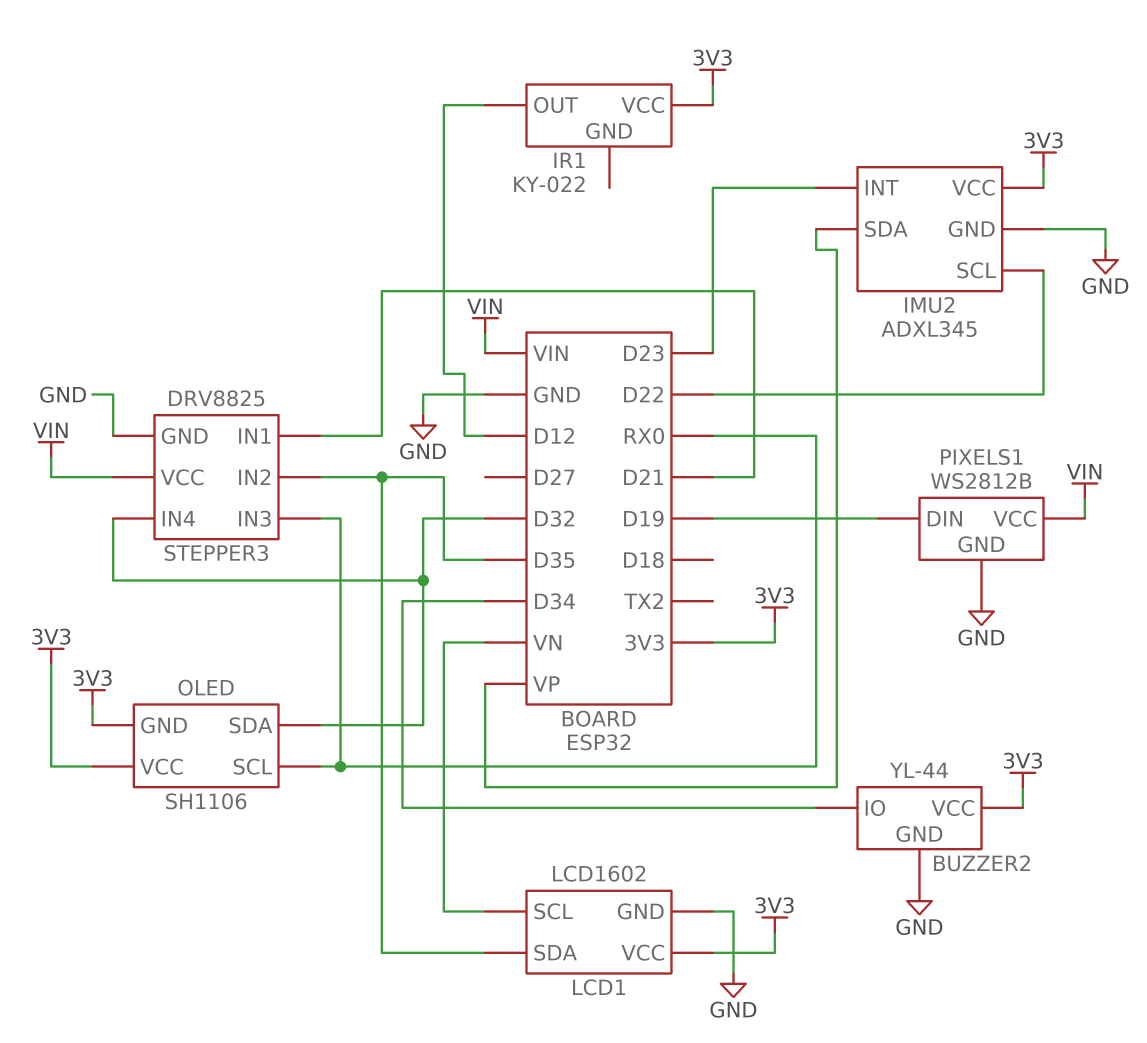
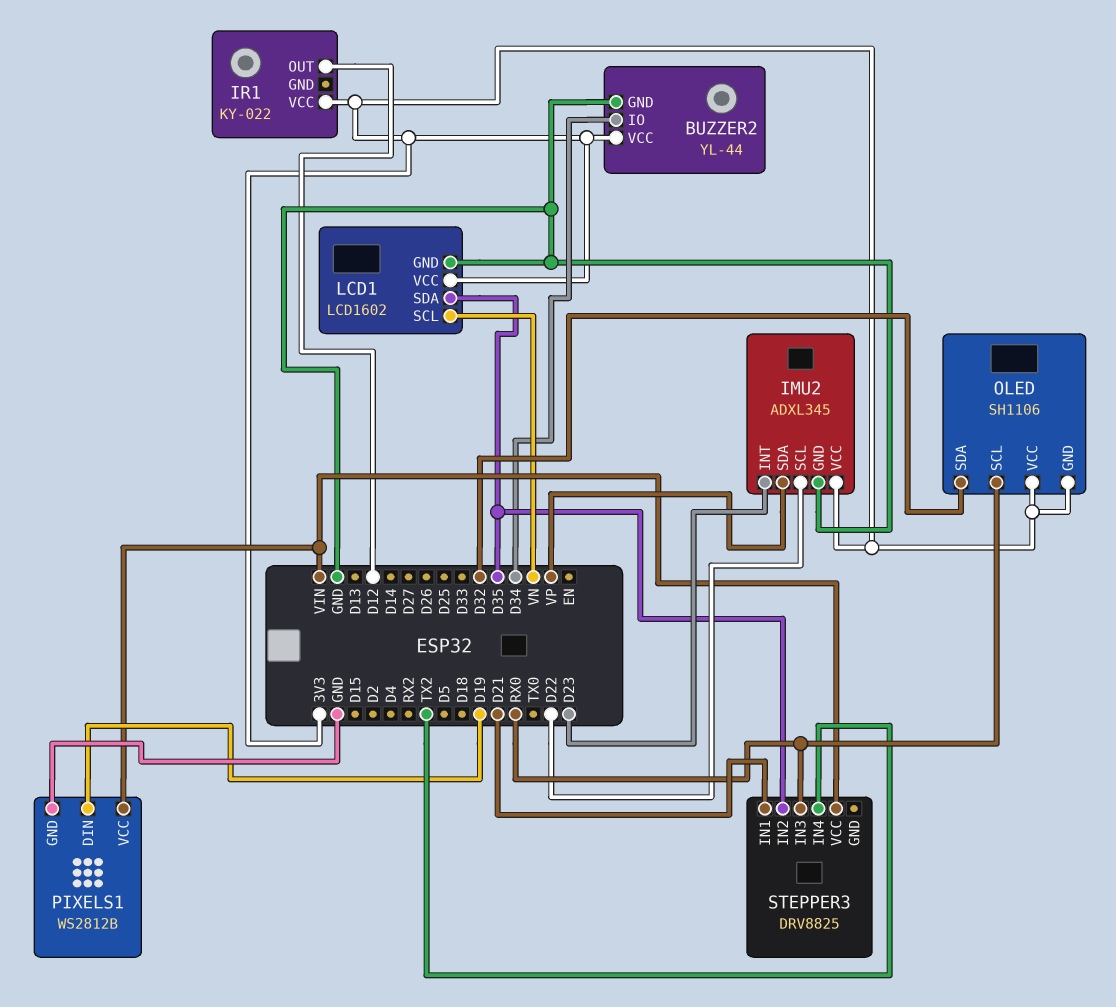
STEPPER3 pin GND: GND -> none
STEPPER3 pin IN4: D32 -> TX2

